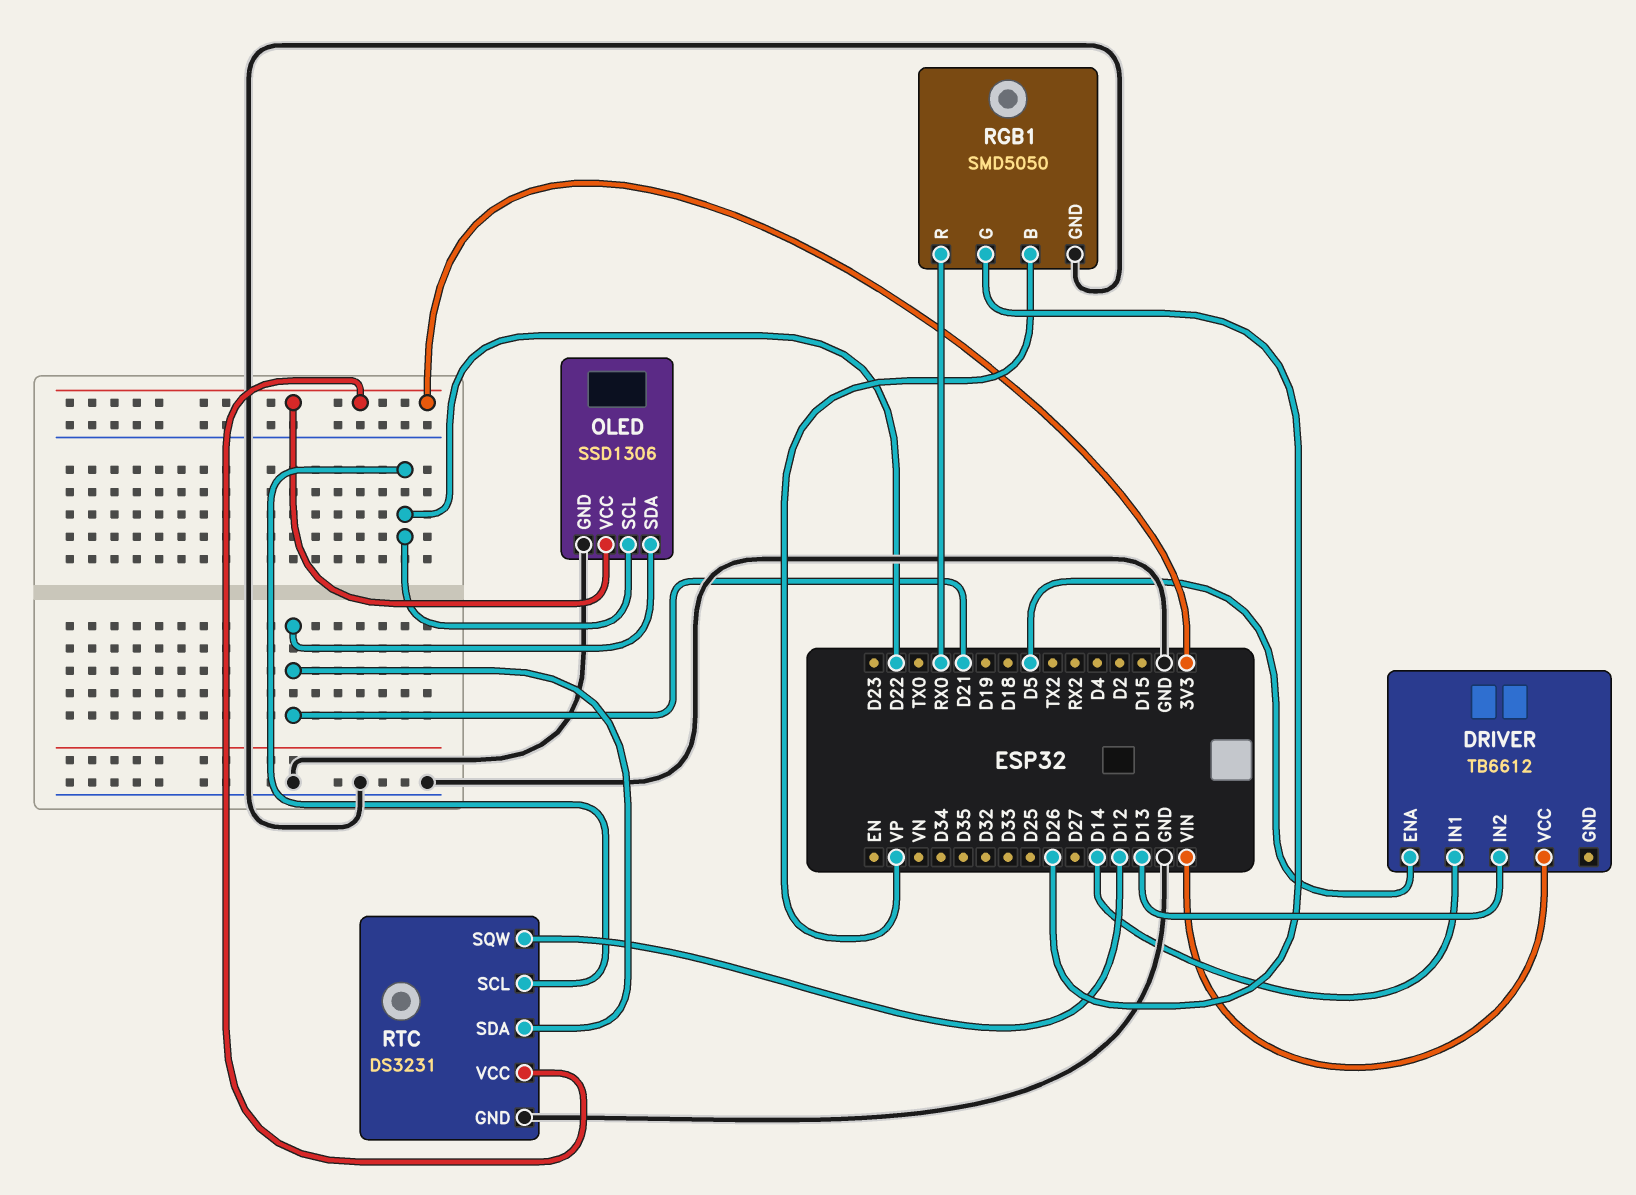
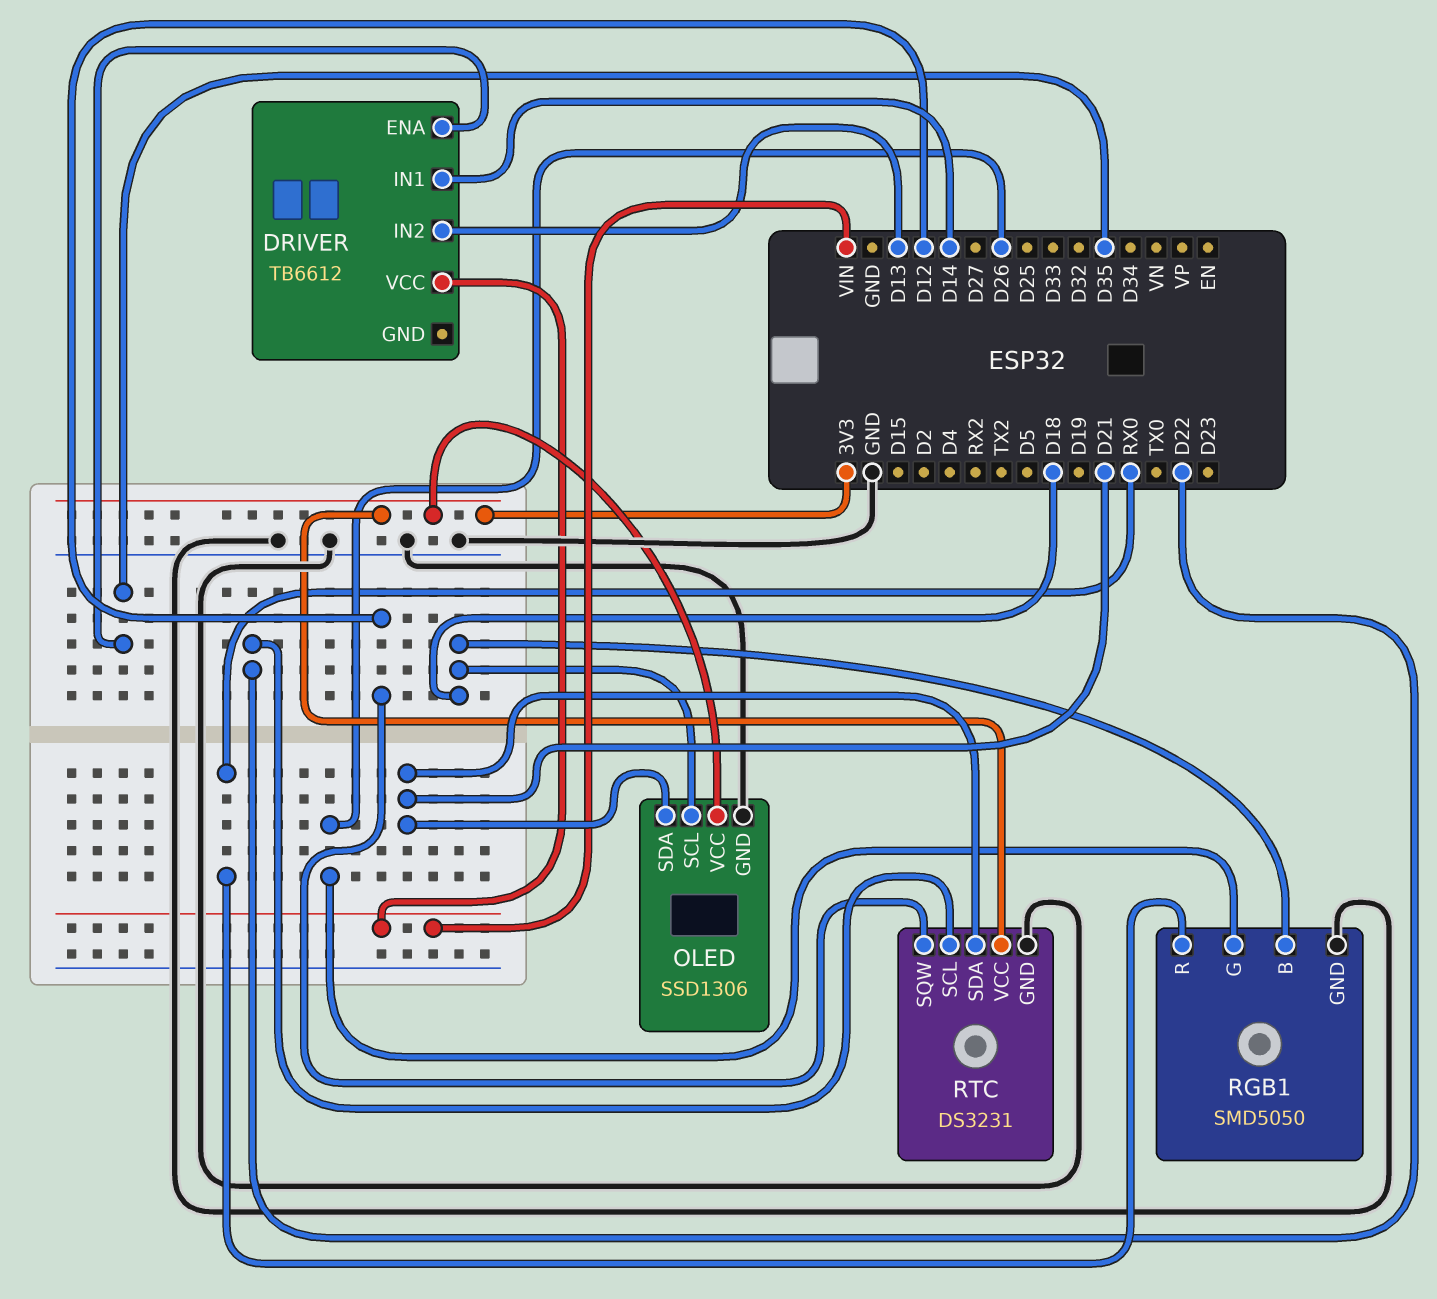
DRIVER pin ENA: D5 -> D35
OLED pin SCL: D22 -> D18
RGB1 pin B: VP -> D18

